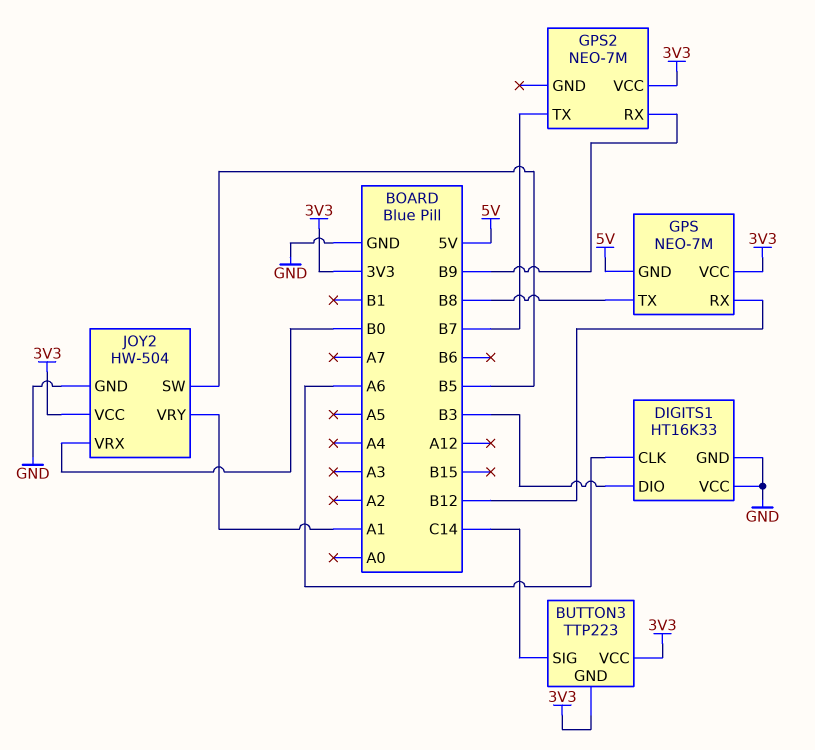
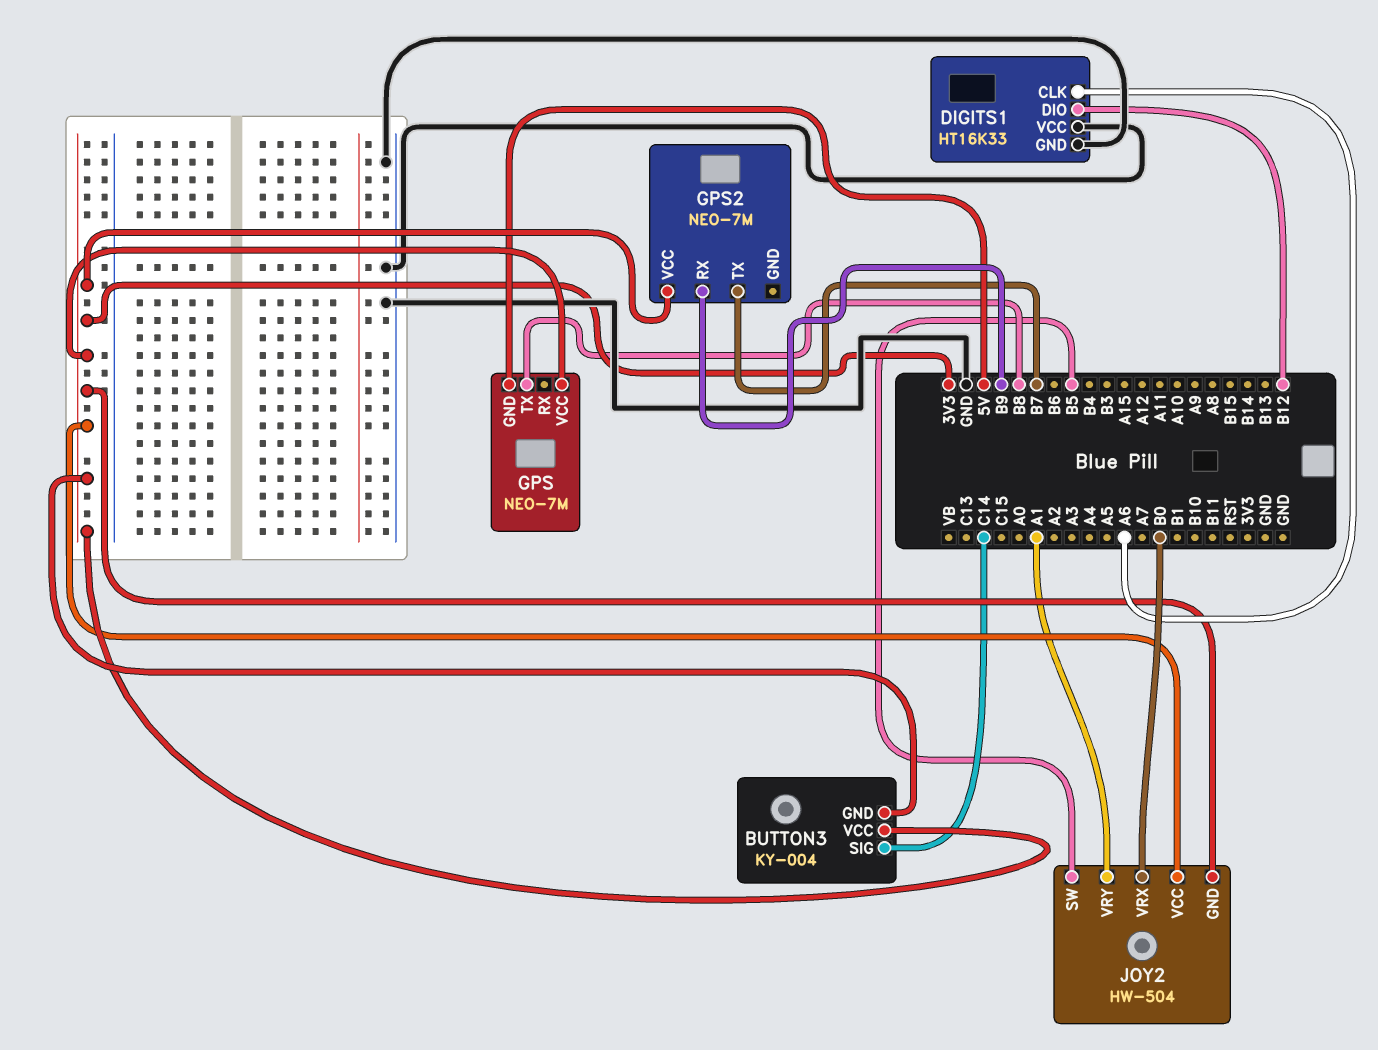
BUTTON3: TTP223 -> KY-004
DIGITS1 pin DIO: B3 -> B12
GPS pin RX: B12 -> none
JOY2 pin GND: GND -> 3V3

